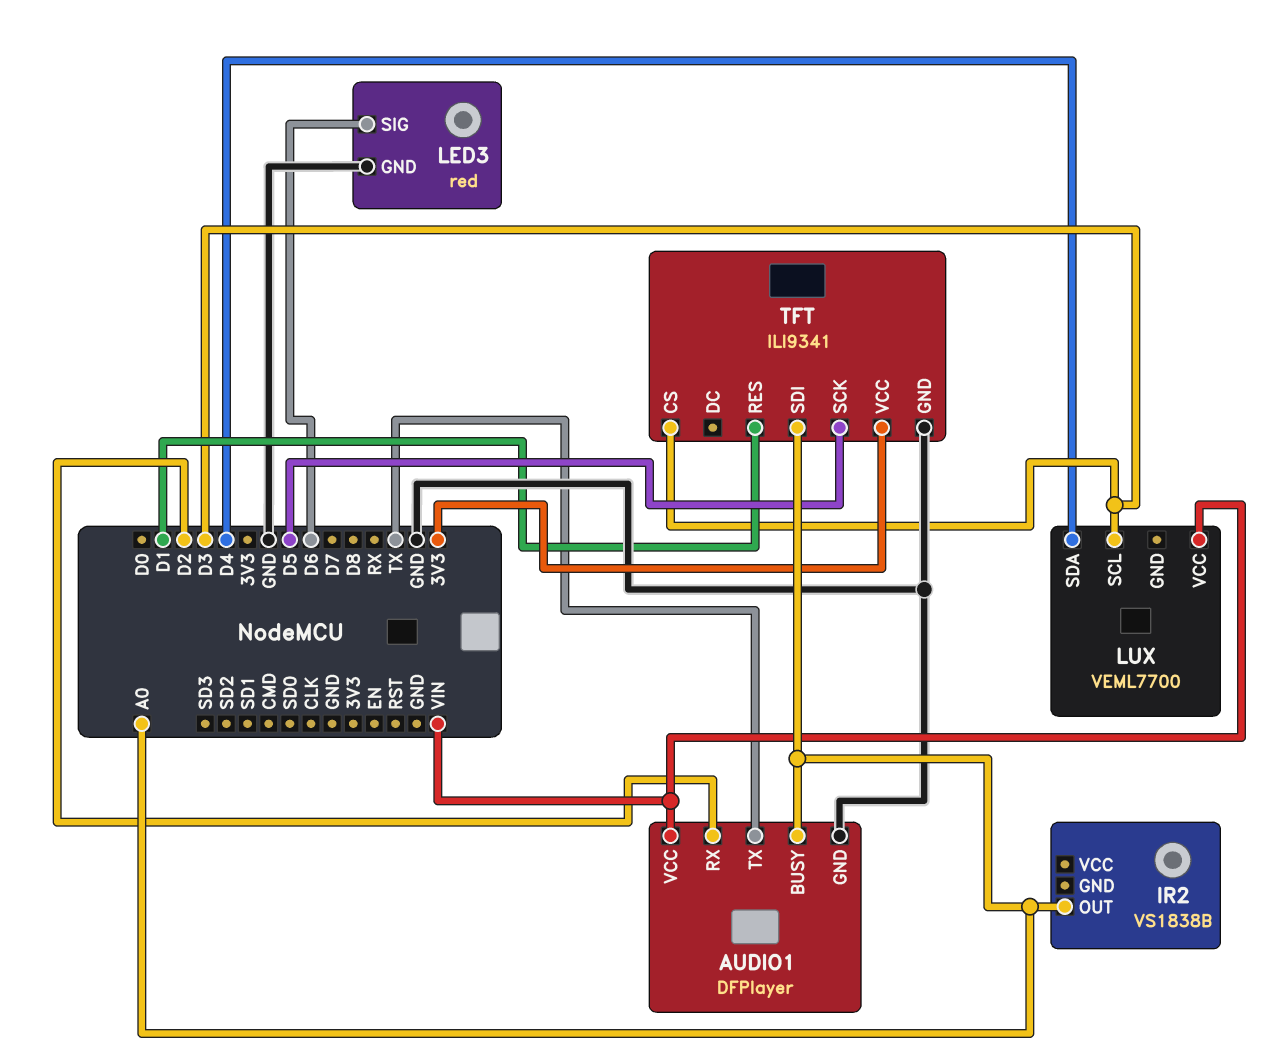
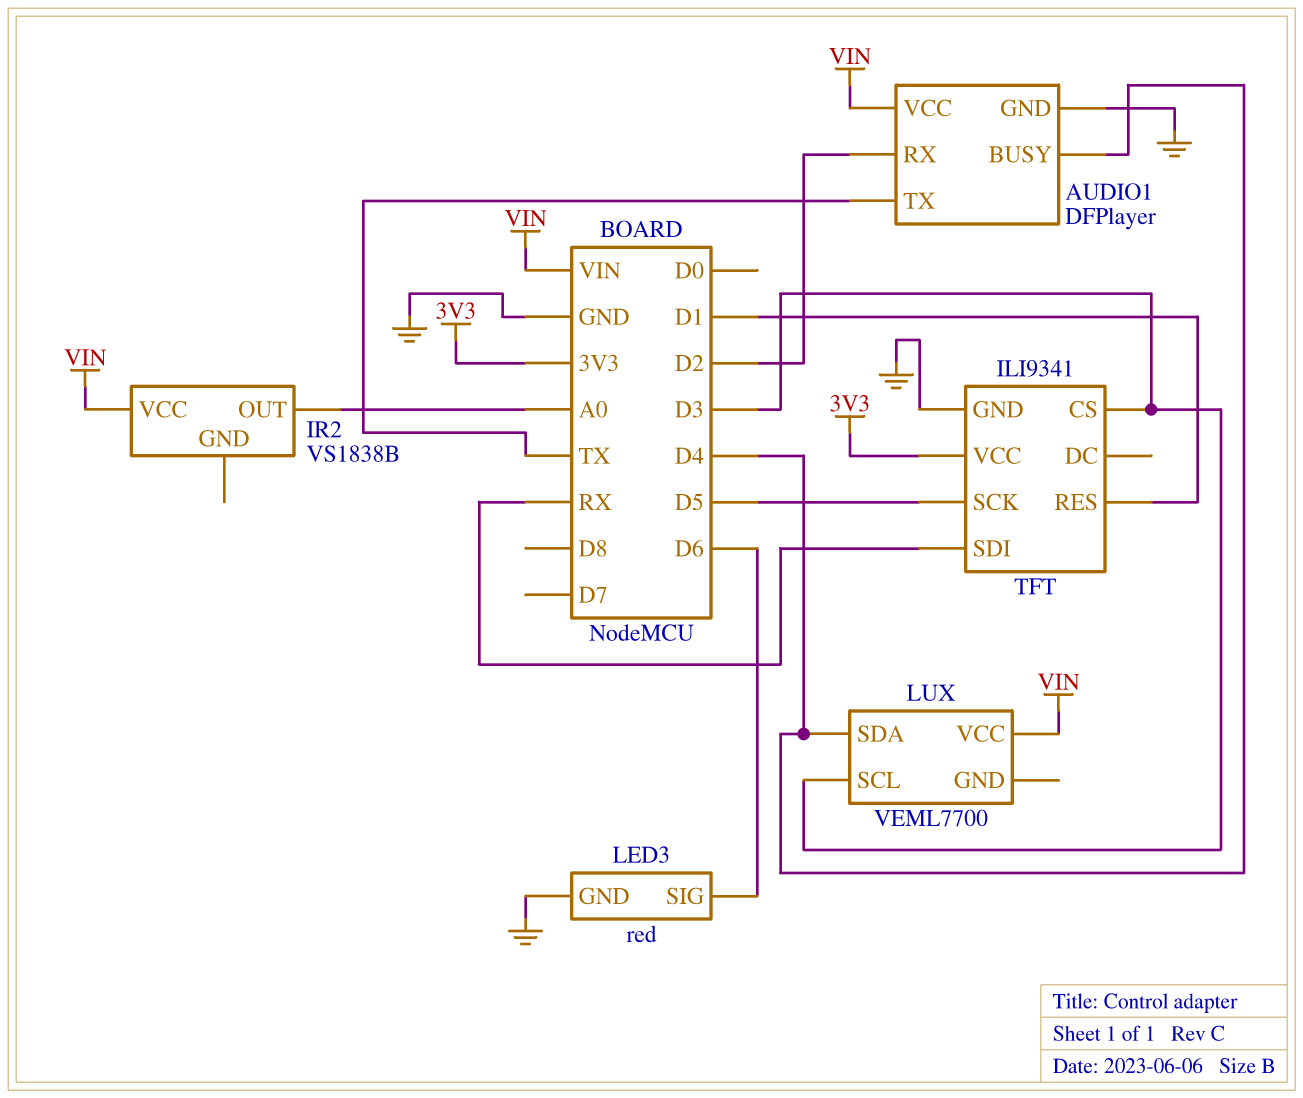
AUDIO1 pin BUSY: A0 -> D4
IR2 pin VCC: none -> VIN
TFT pin SDI: A0 -> RX

